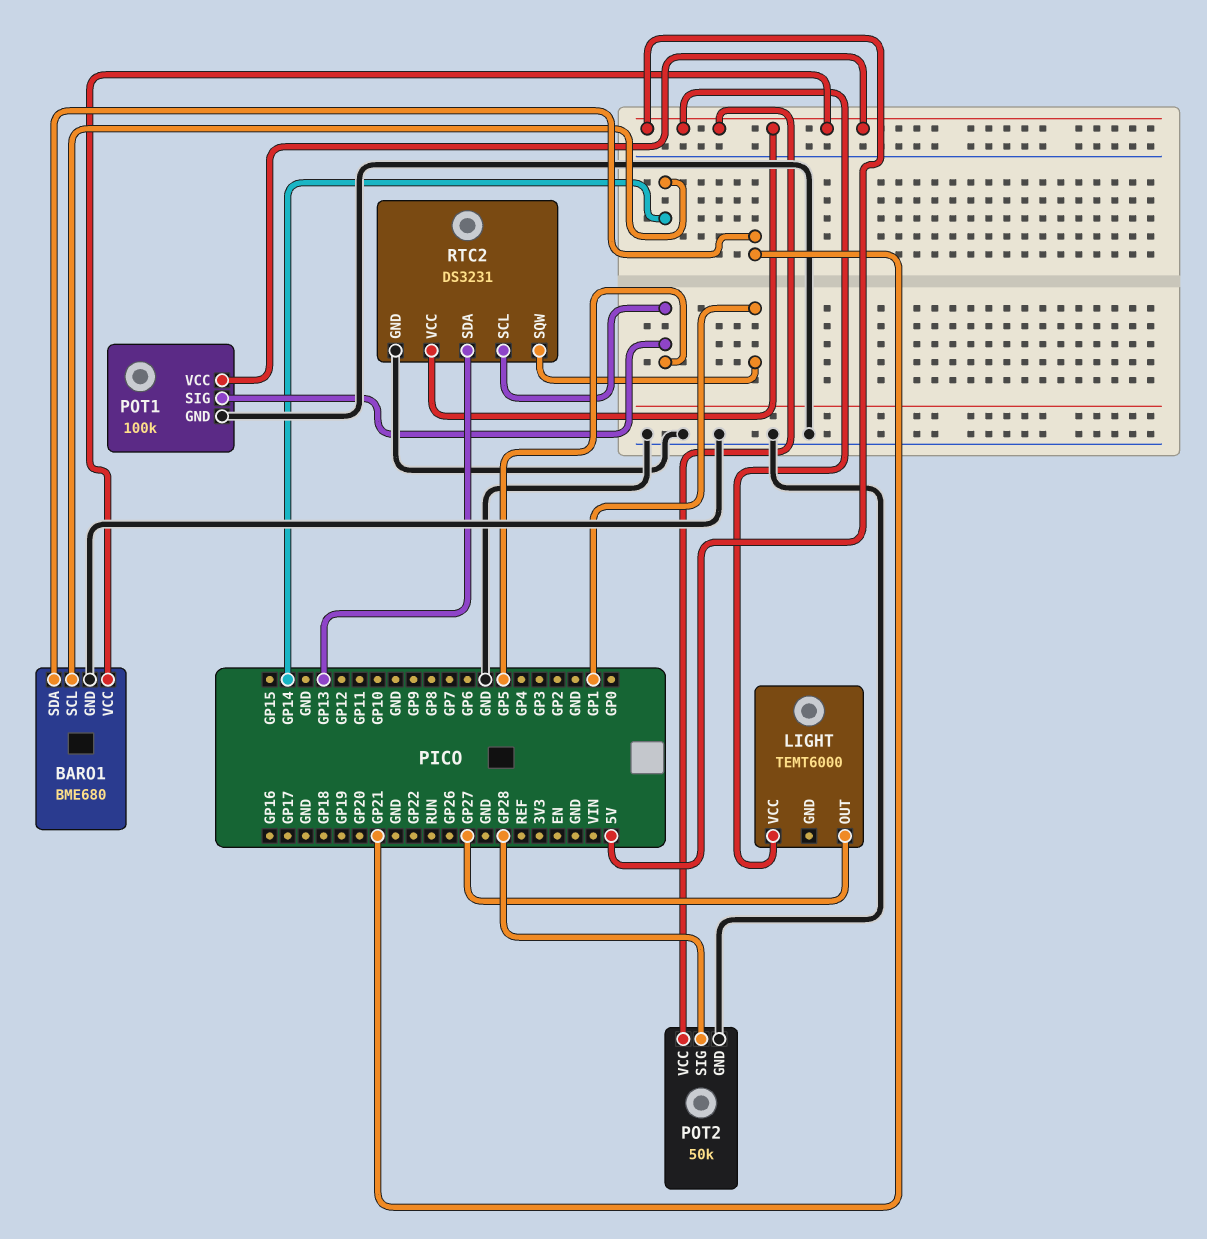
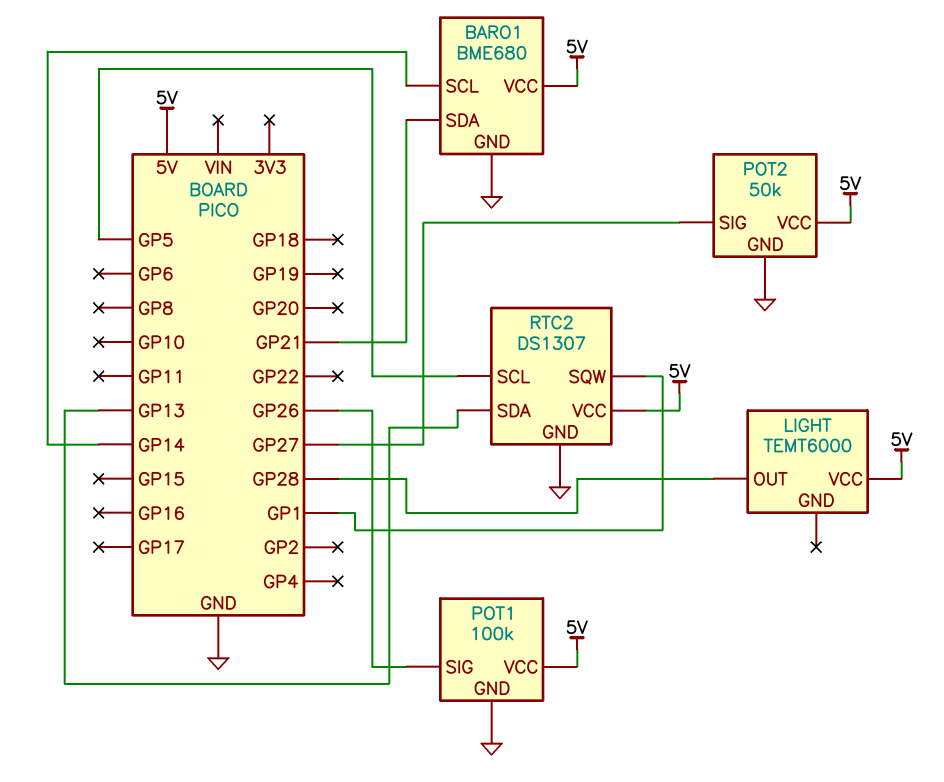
LIGHT pin OUT: GP27 -> GP28
POT1 pin SIG: GP5 -> GP26
POT2 pin SIG: GP28 -> GP27
RTC2: DS3231 -> DS1307

